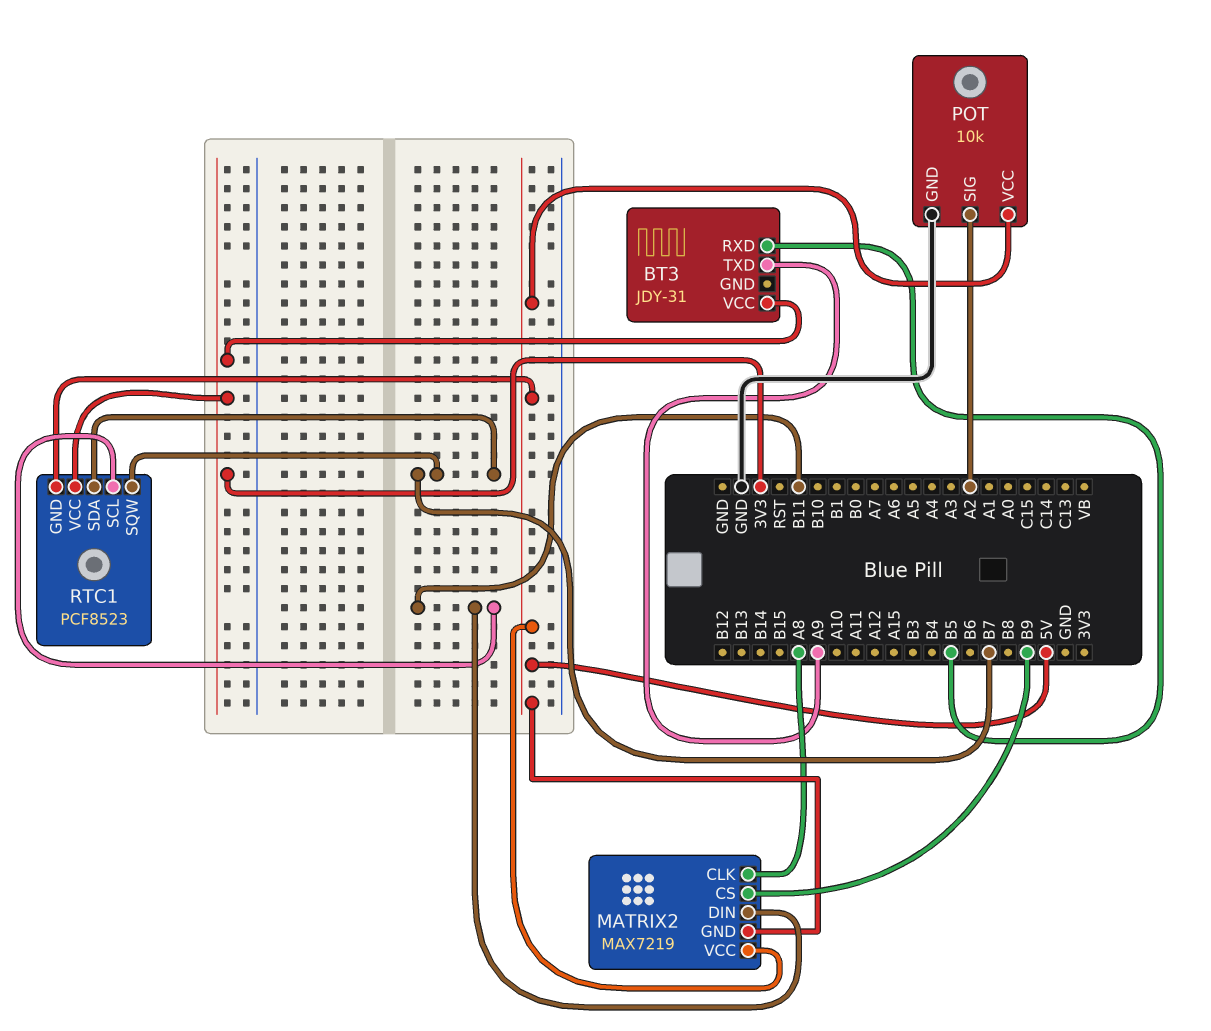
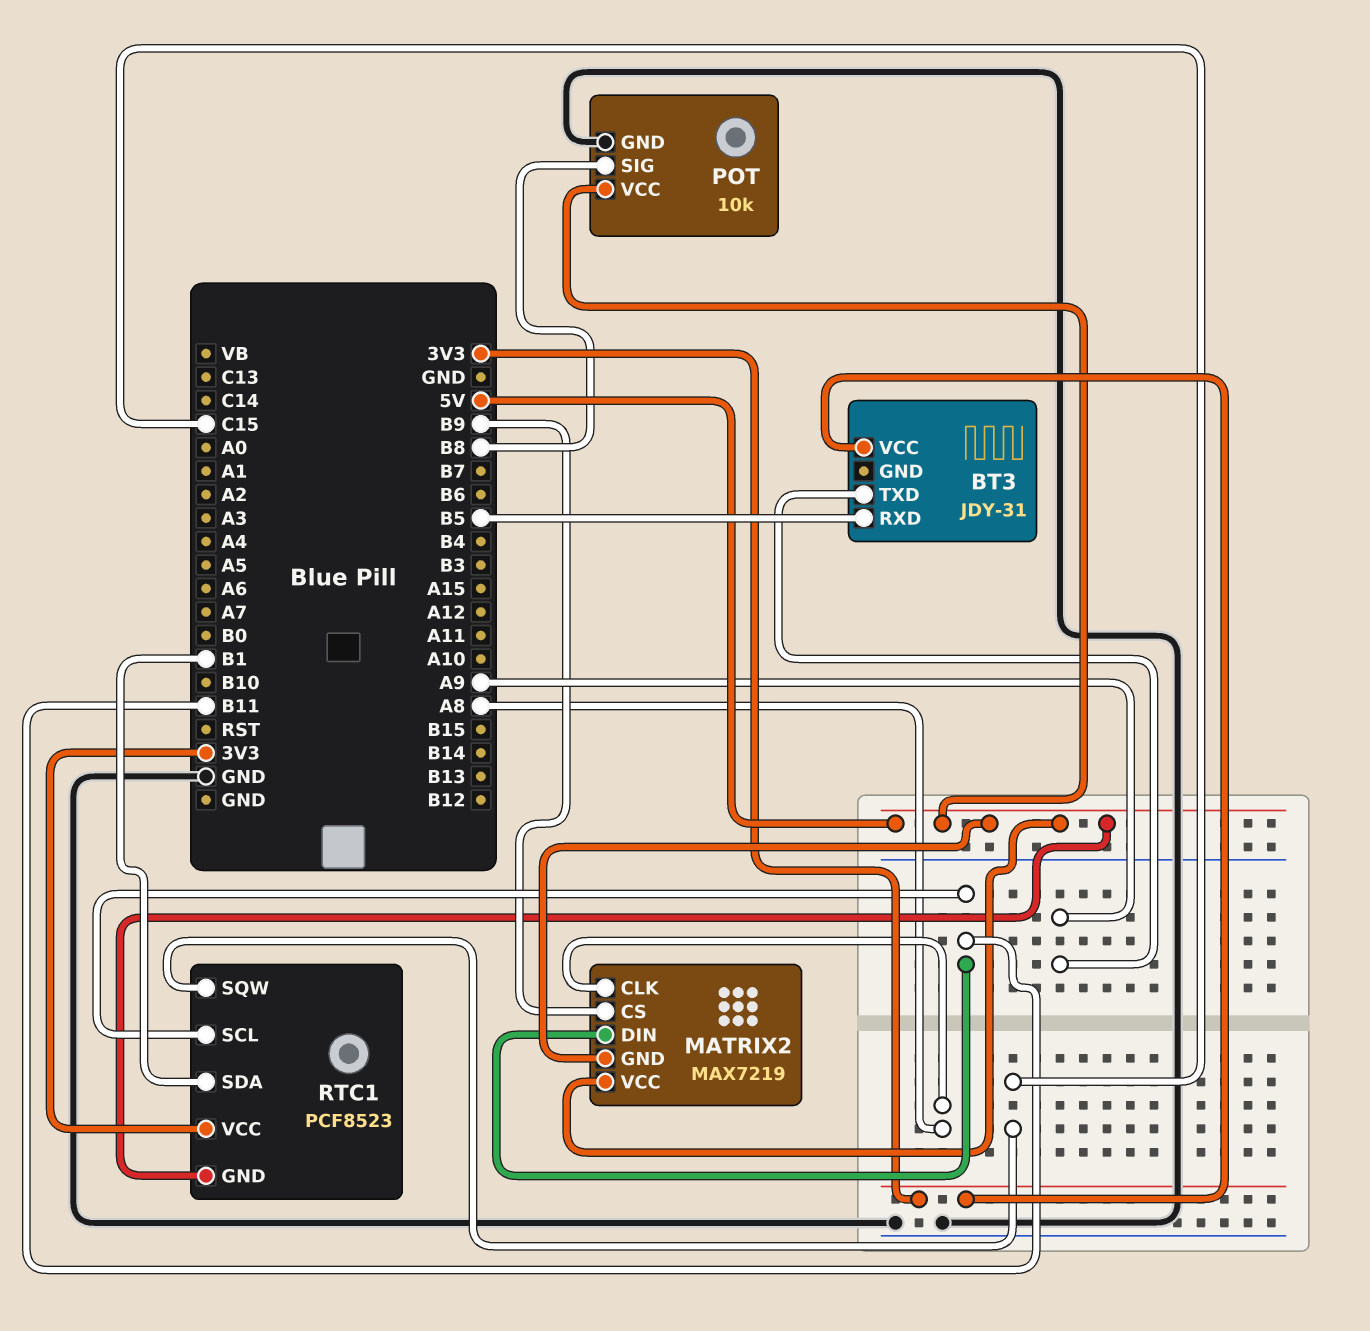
POT pin SIG: A2 -> B8
RTC1 pin SDA: B7 -> B1
RTC1 pin SQW: B7 -> C15

